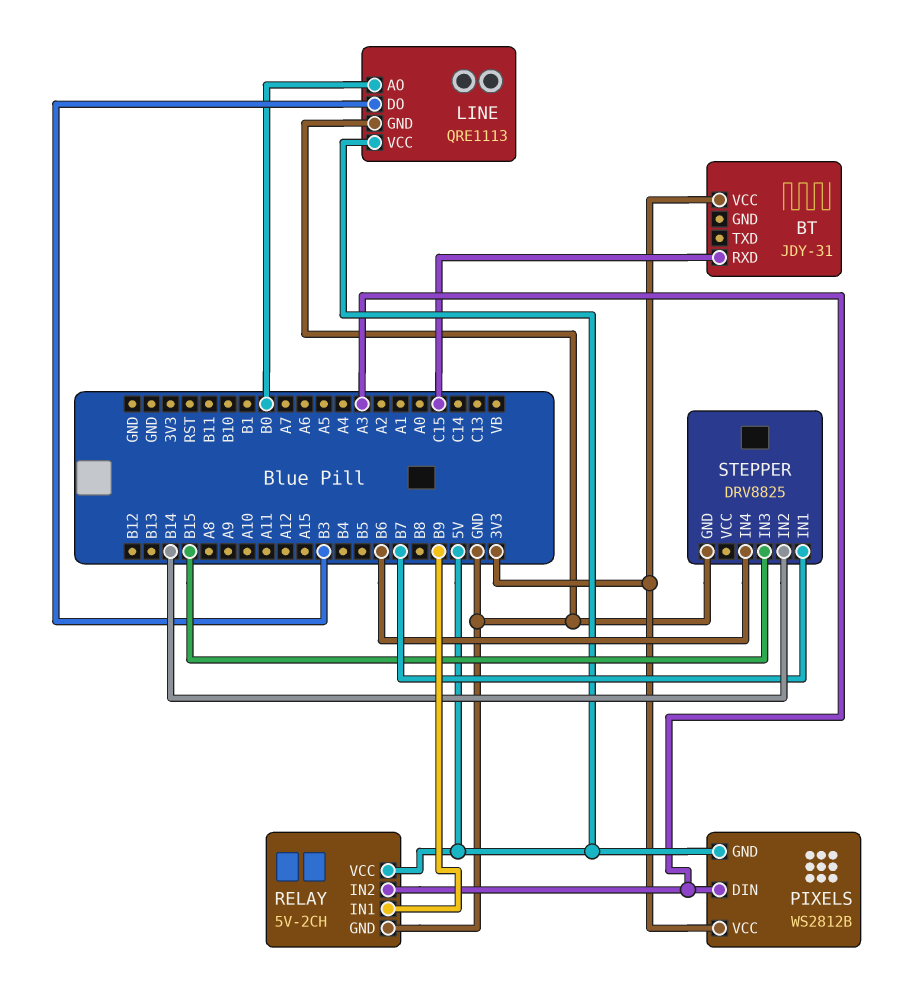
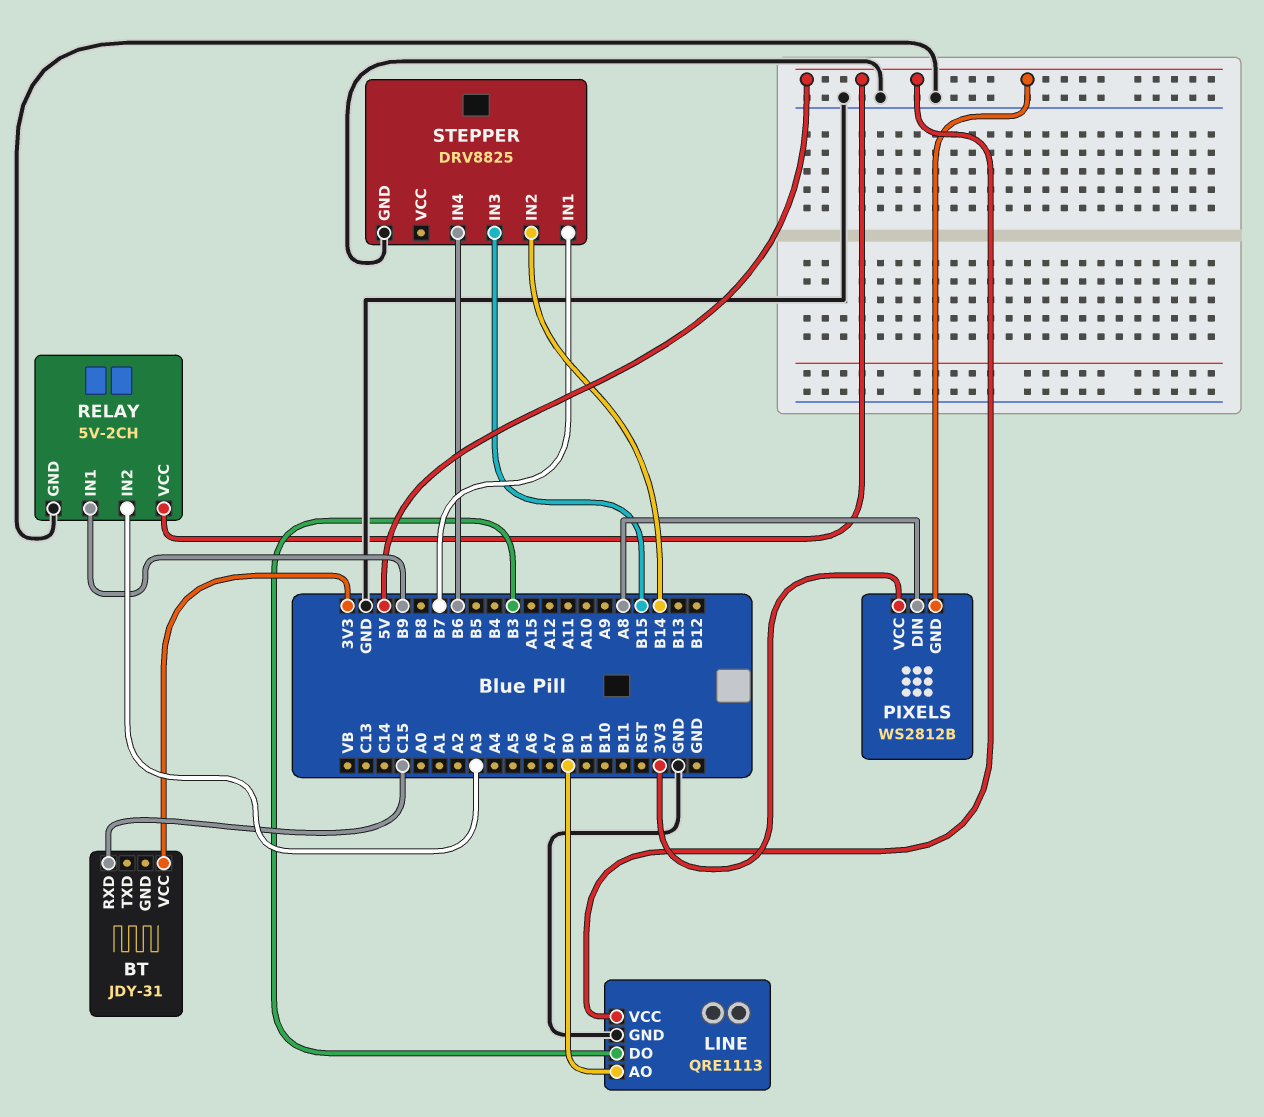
PIXELS pin DIN: A3 -> A8

